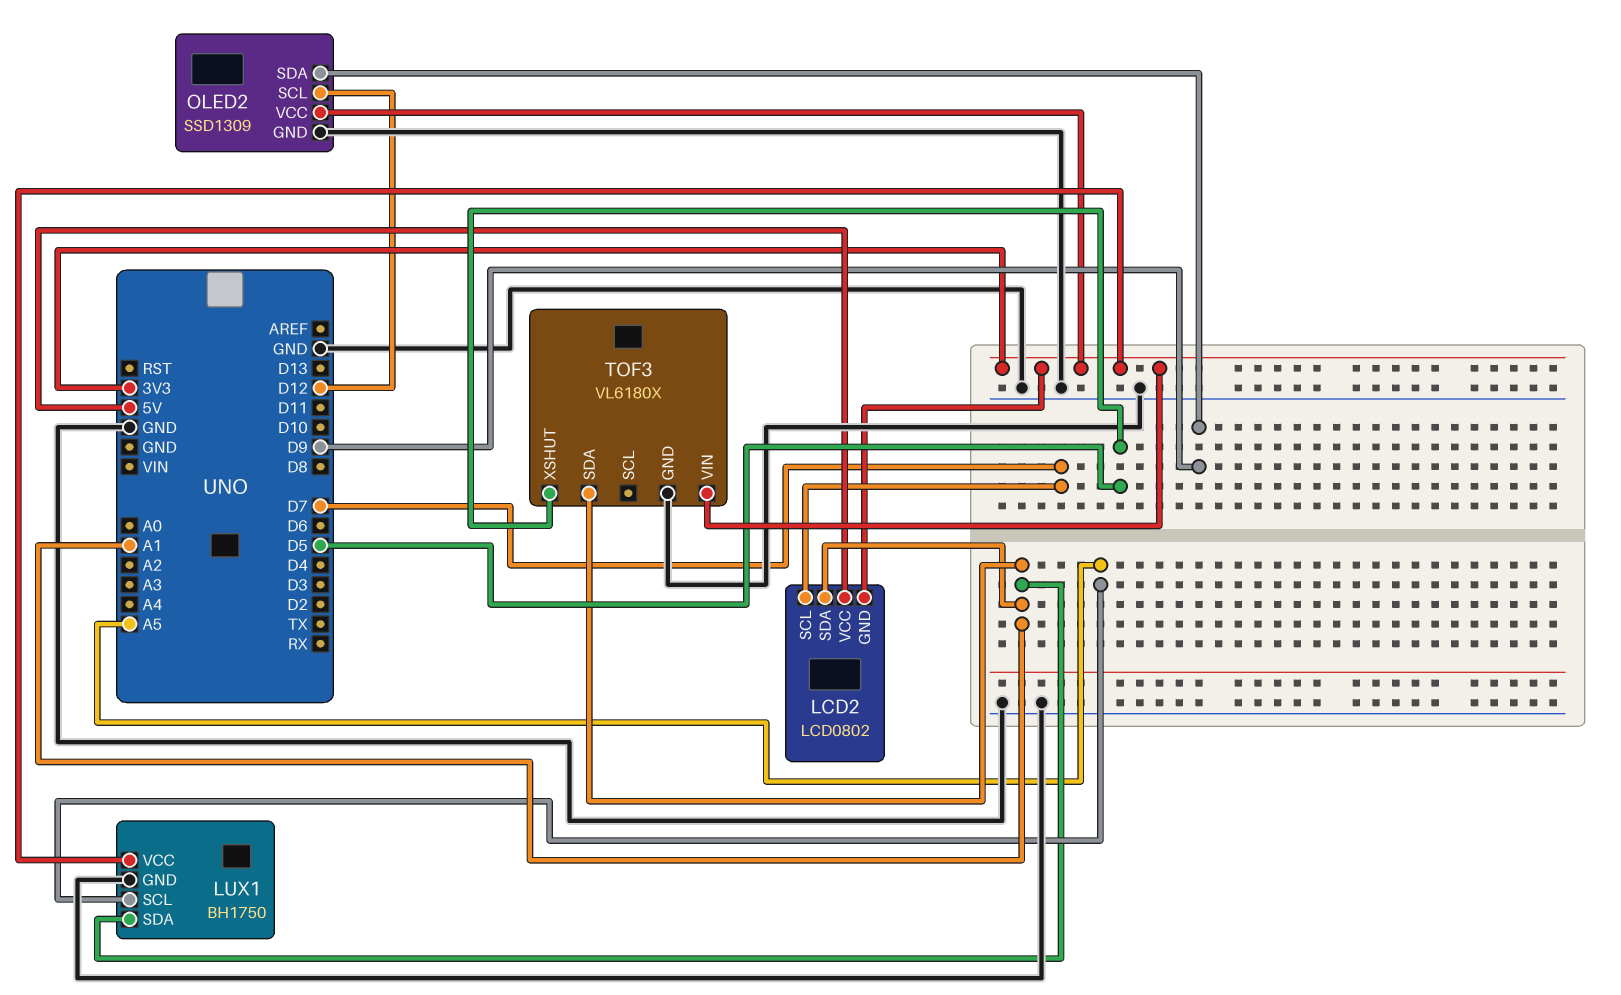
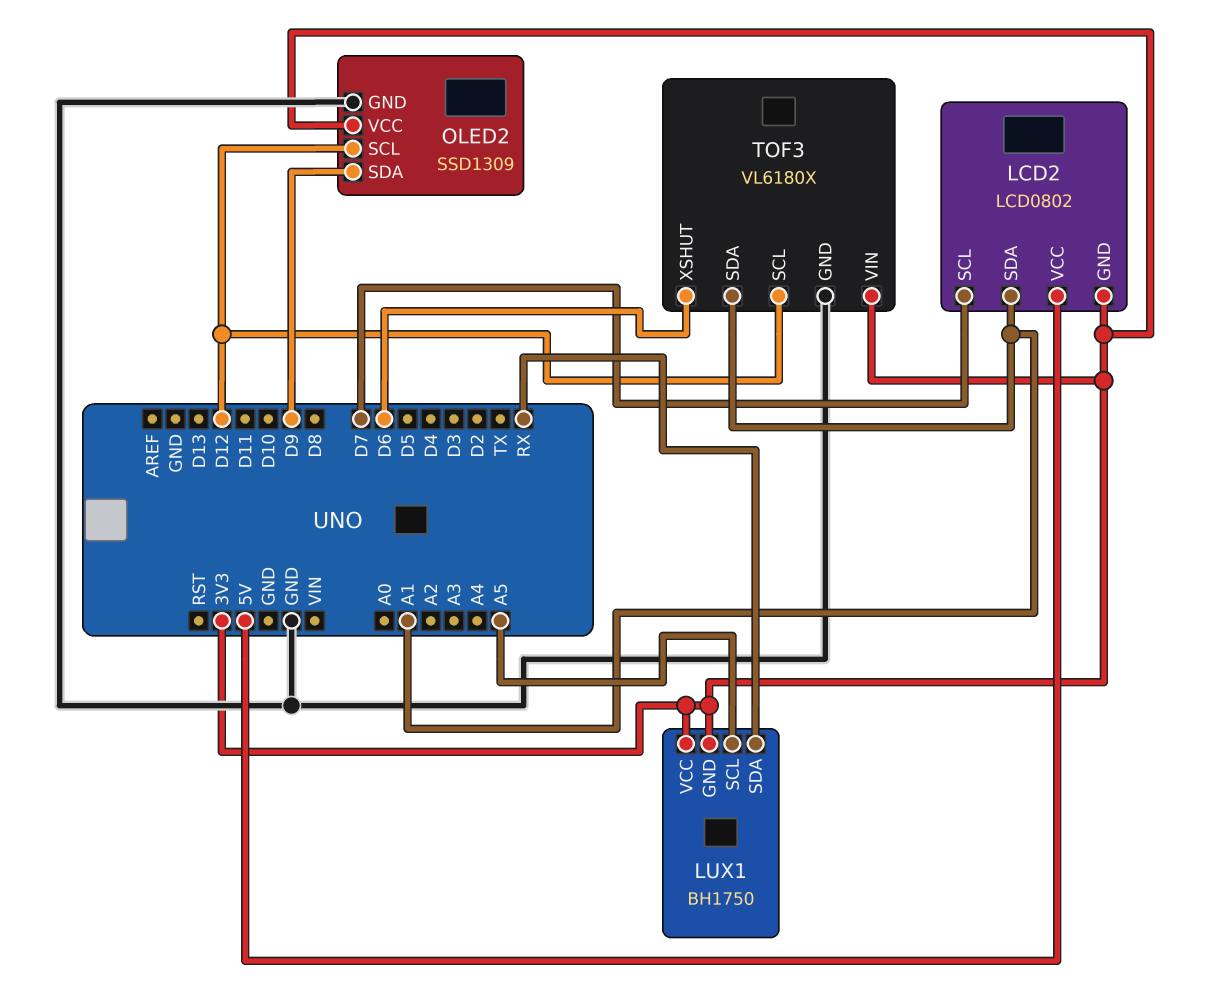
LUX1 pin GND: GND -> 3V3
LUX1 pin SDA: A1 -> RX
TOF3 pin SCL: none -> D12
TOF3 pin XSHUT: D5 -> D6

